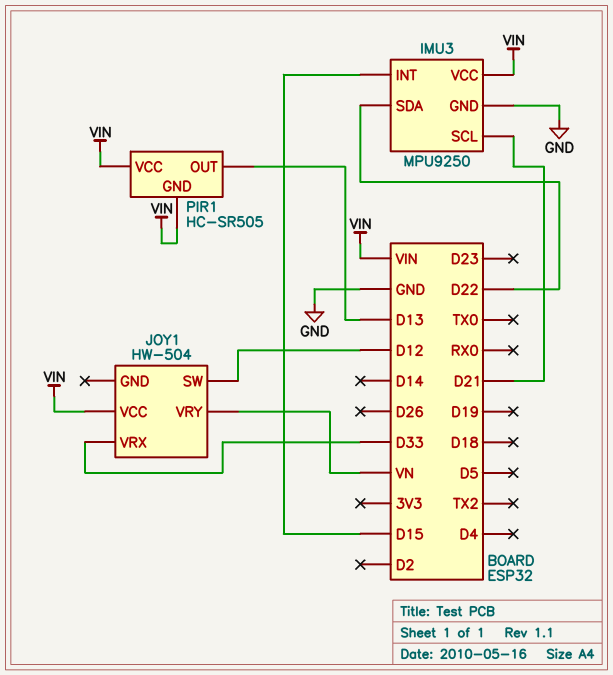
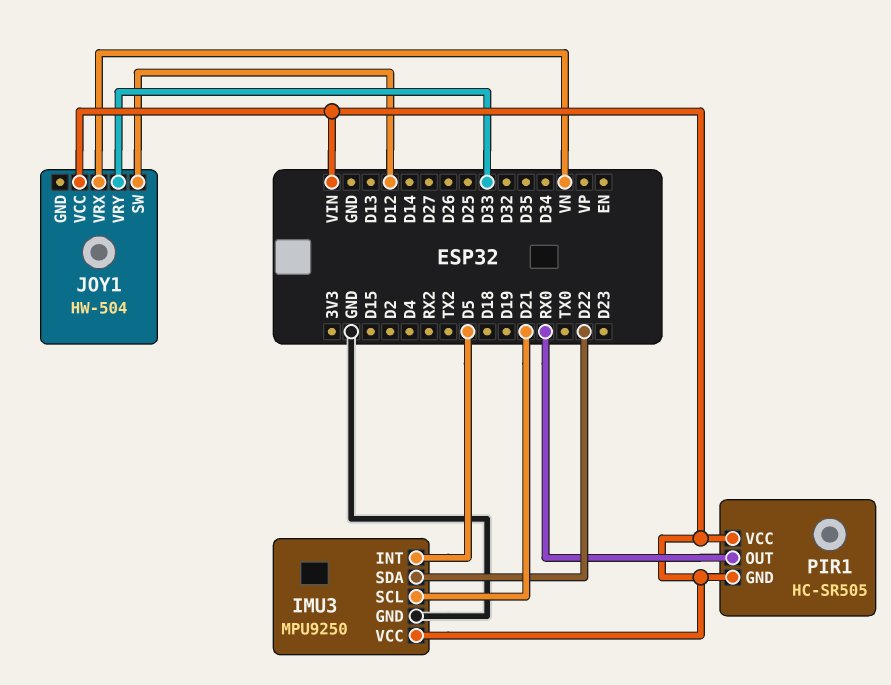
IMU3 pin INT: D15 -> D5
JOY1 pin VRX: D33 -> VN
JOY1 pin VRY: VN -> D33
PIR1 pin OUT: D13 -> RX0

